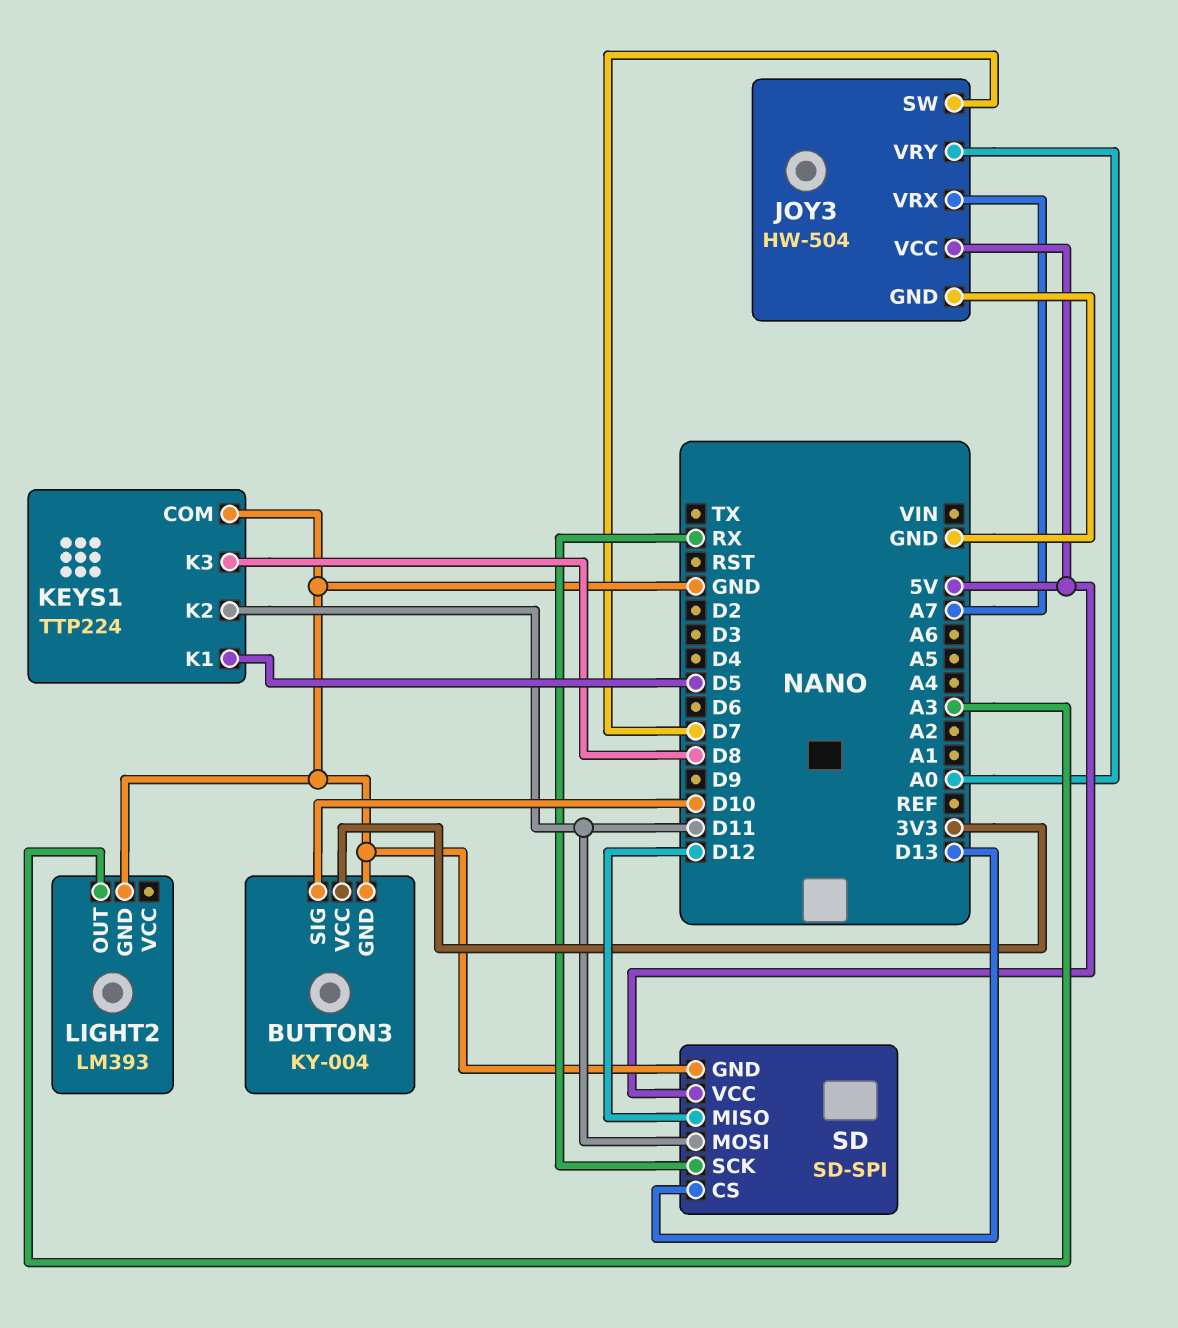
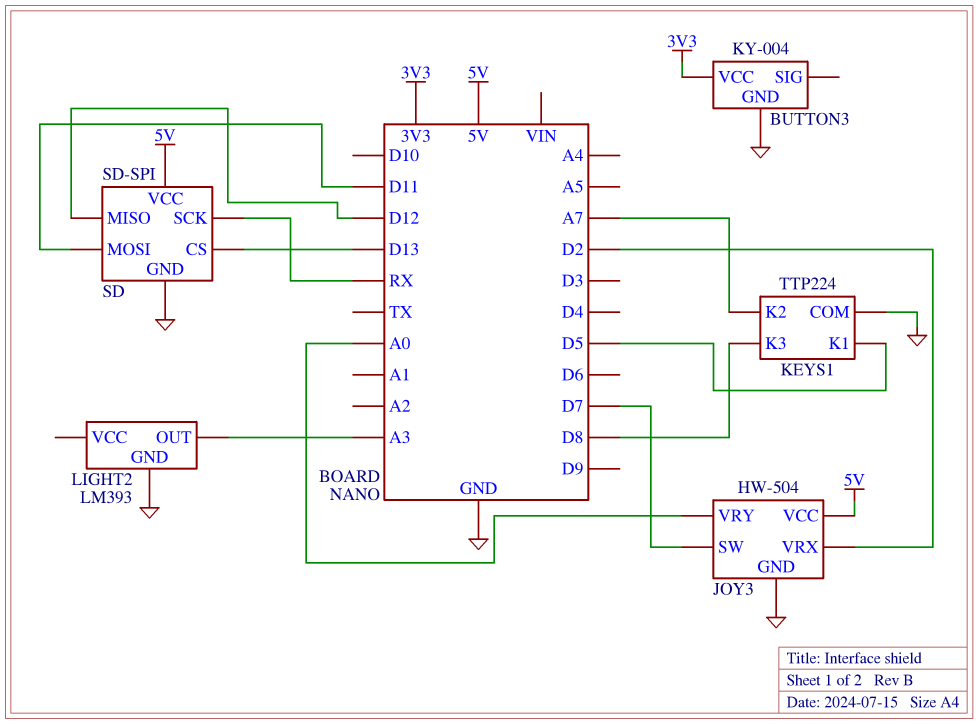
BUTTON3 pin SIG: D10 -> none
JOY3 pin VRX: A7 -> D2
KEYS1 pin K2: D11 -> A7

